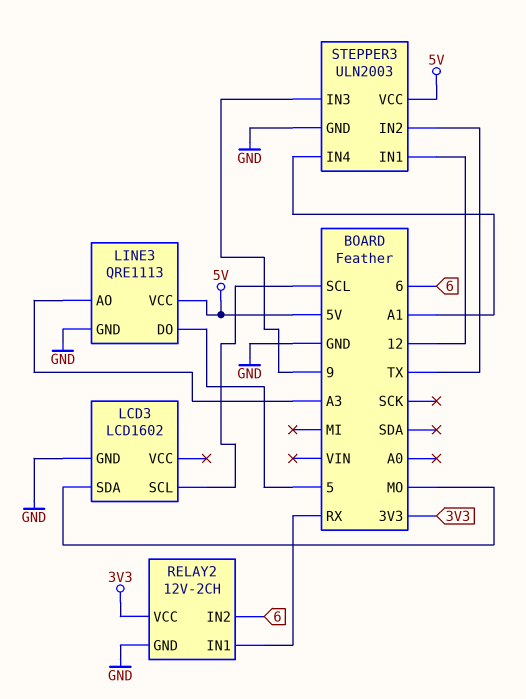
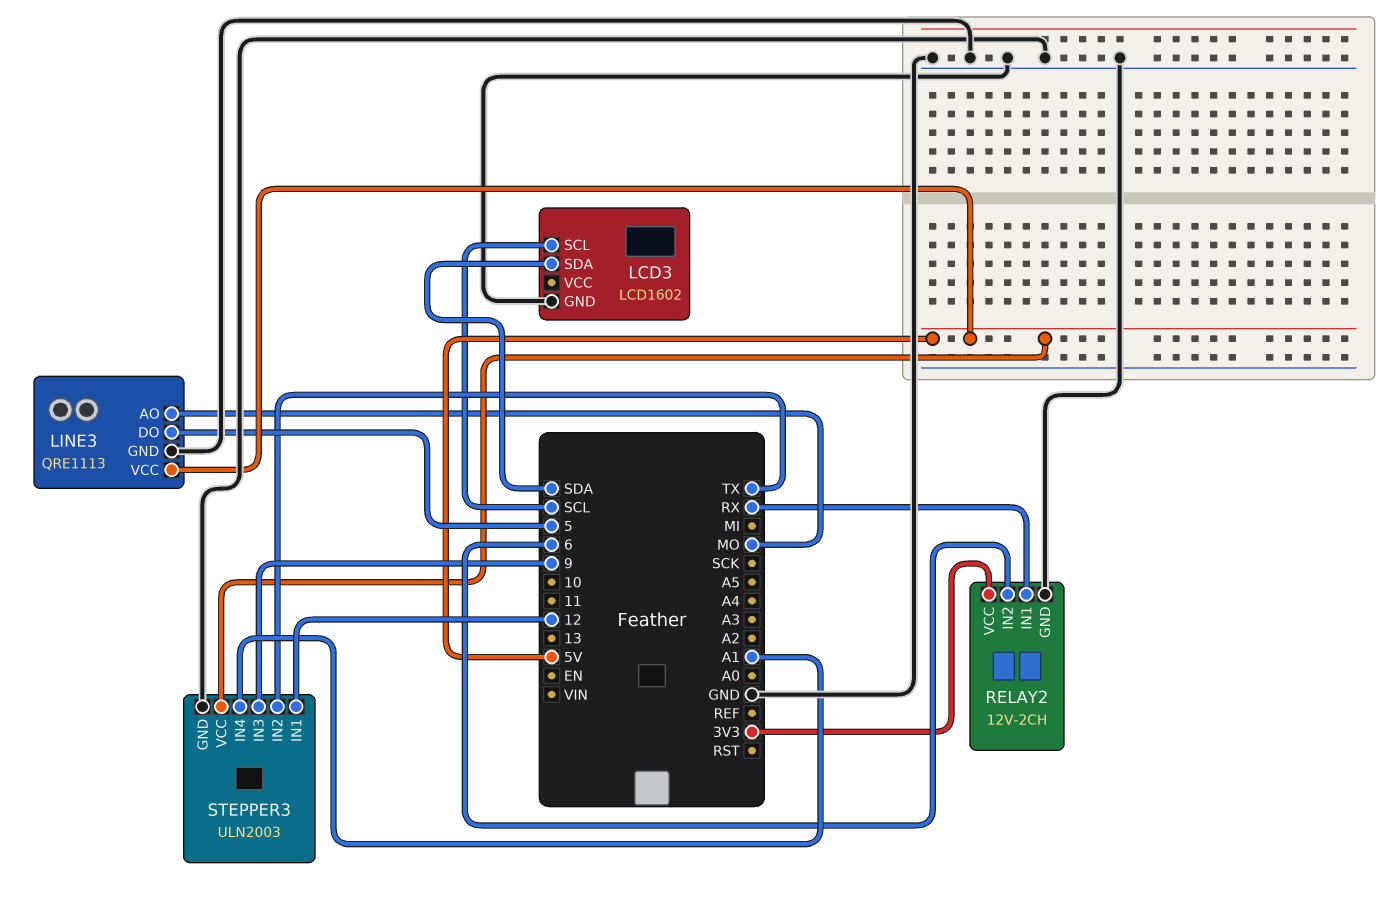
LCD3 pin SDA: MO -> SDA
LINE3 pin AO: A3 -> MO

